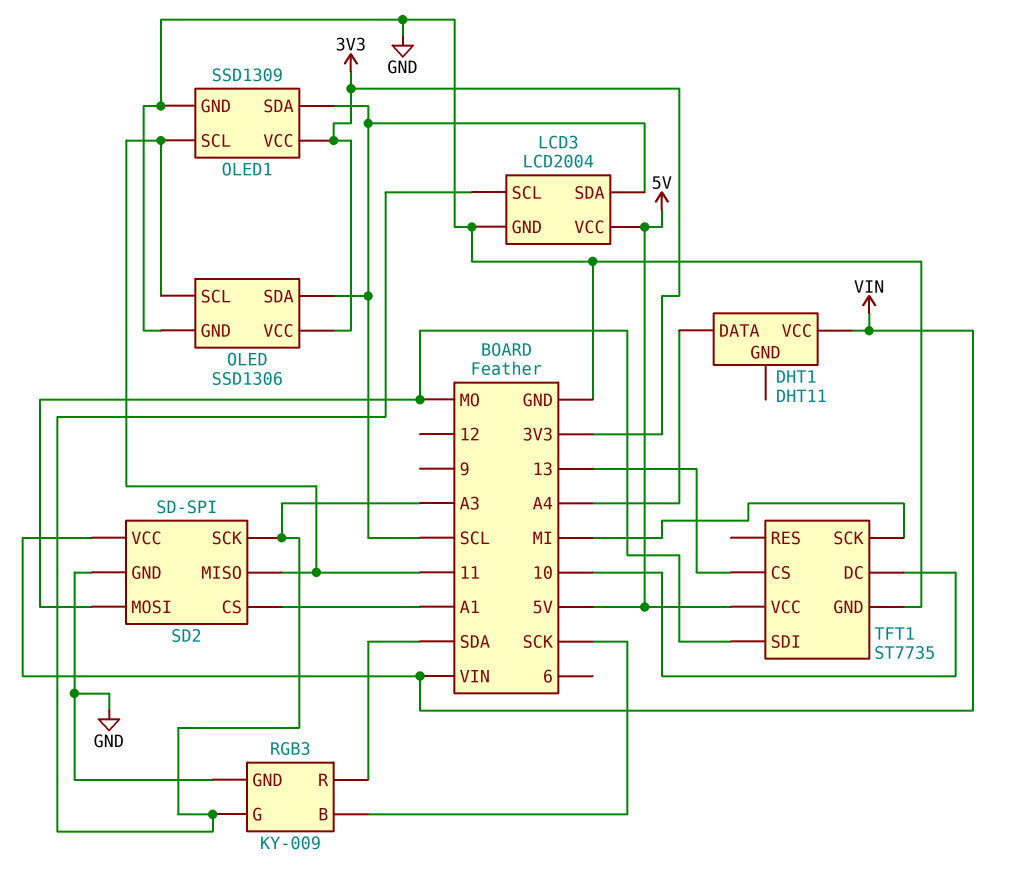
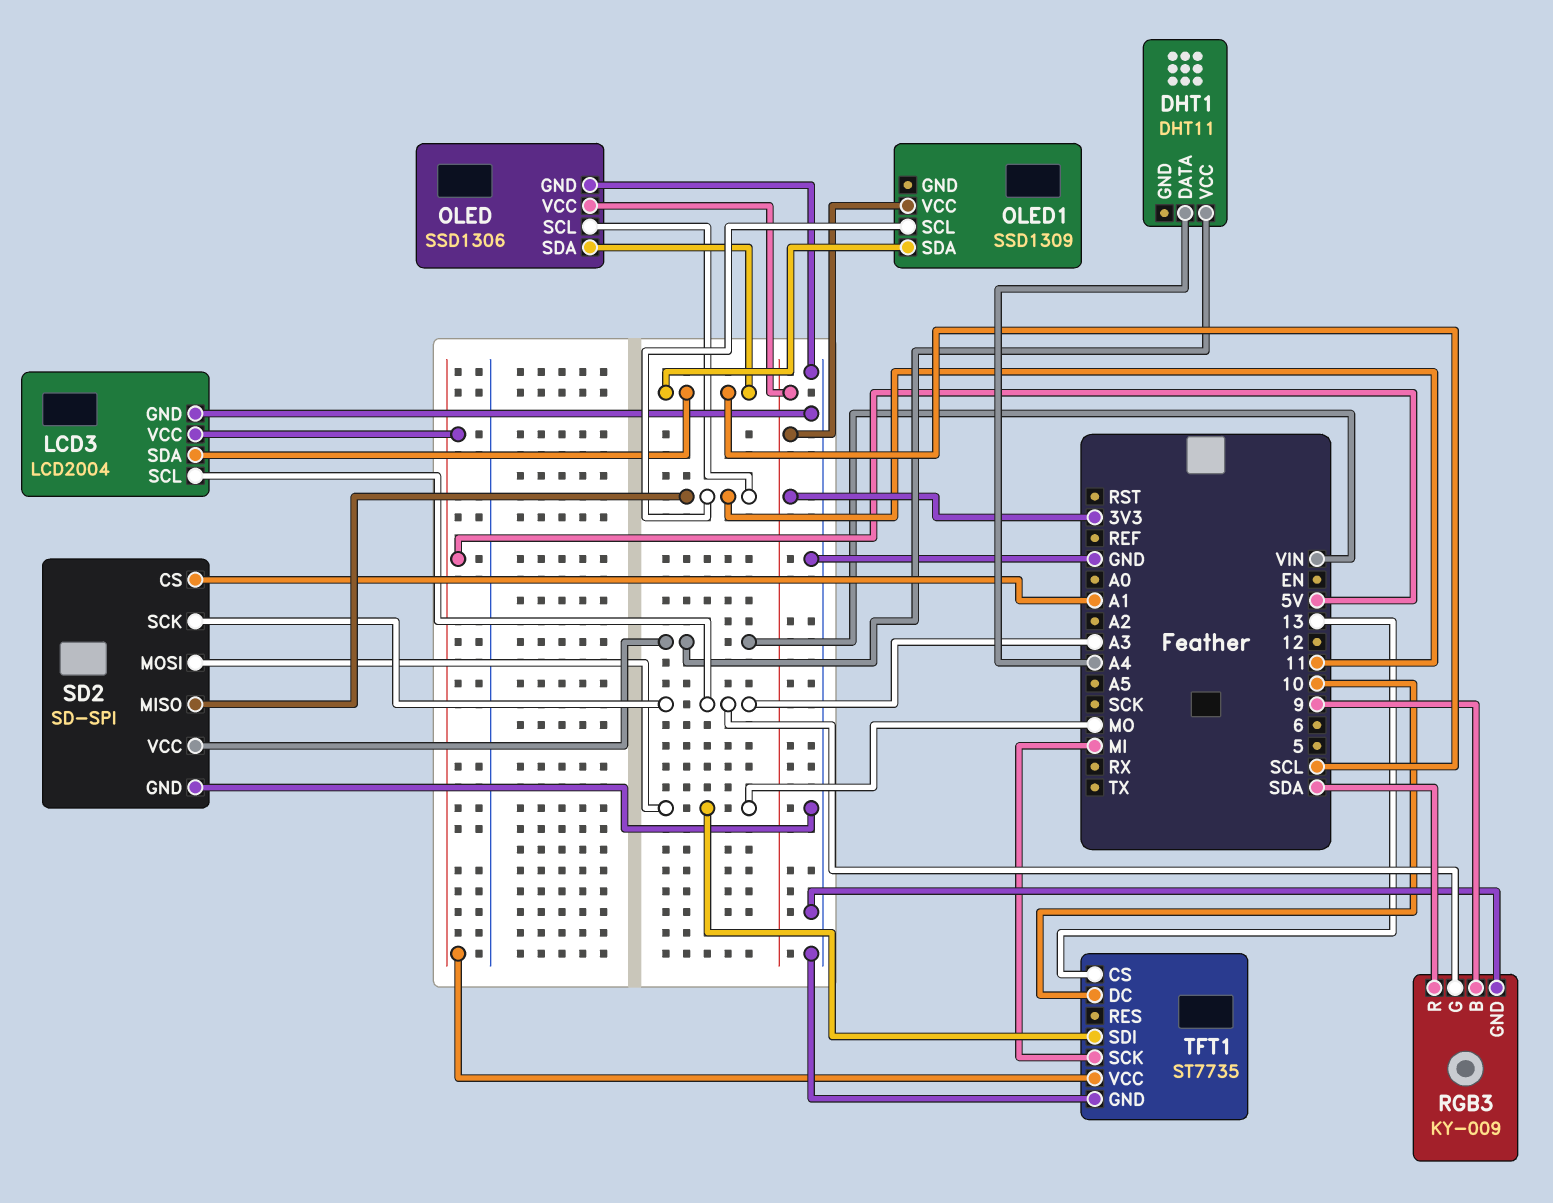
OLED1 pin GND: GND -> none
RGB3 pin B: SCK -> 9

